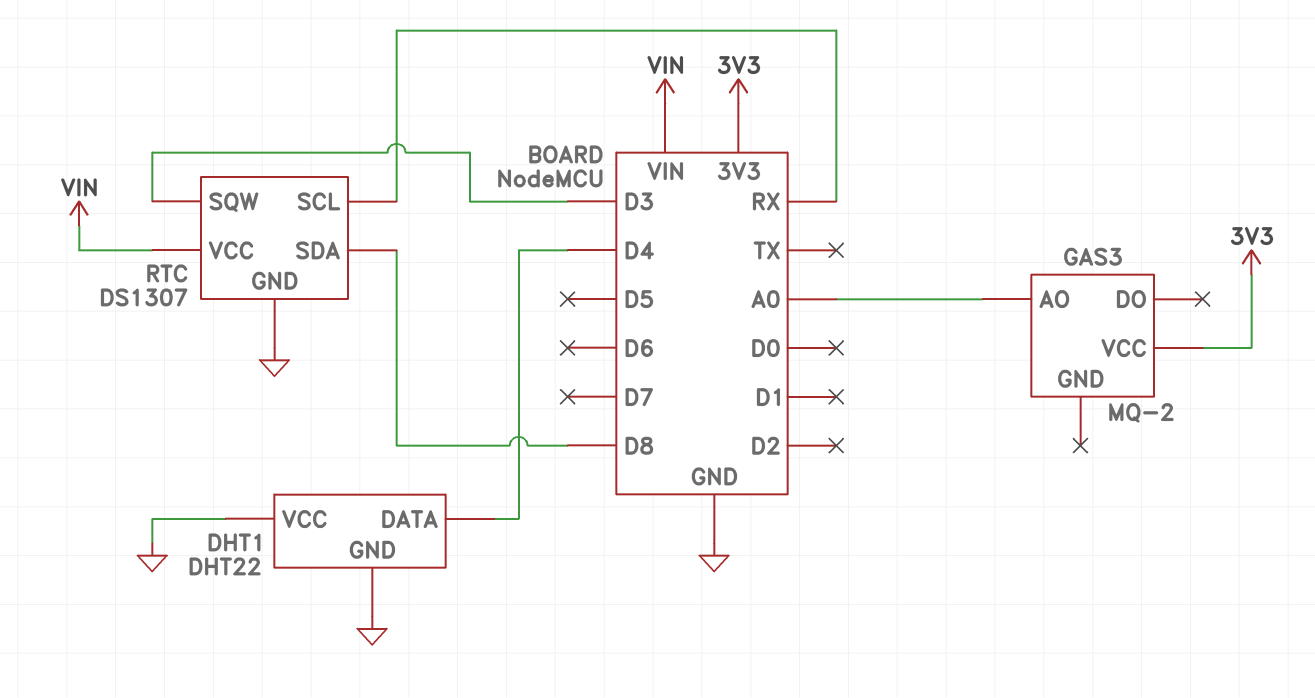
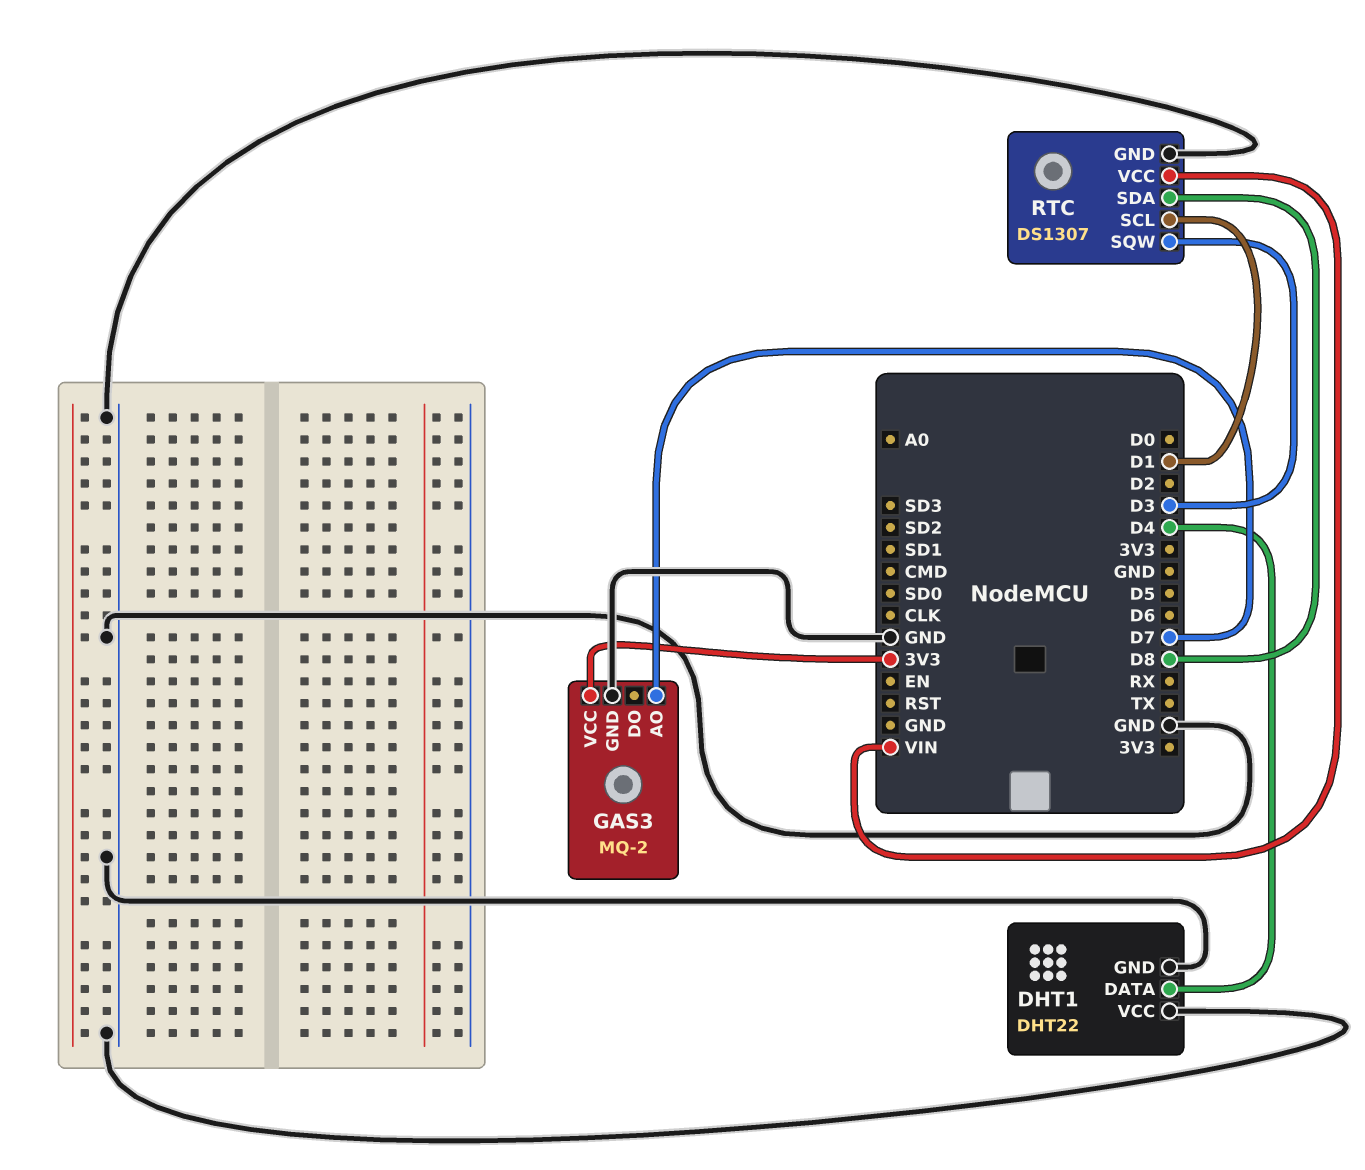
GAS3 pin AO: A0 -> D7
GAS3 pin GND: none -> GND
RTC pin SCL: RX -> D1

